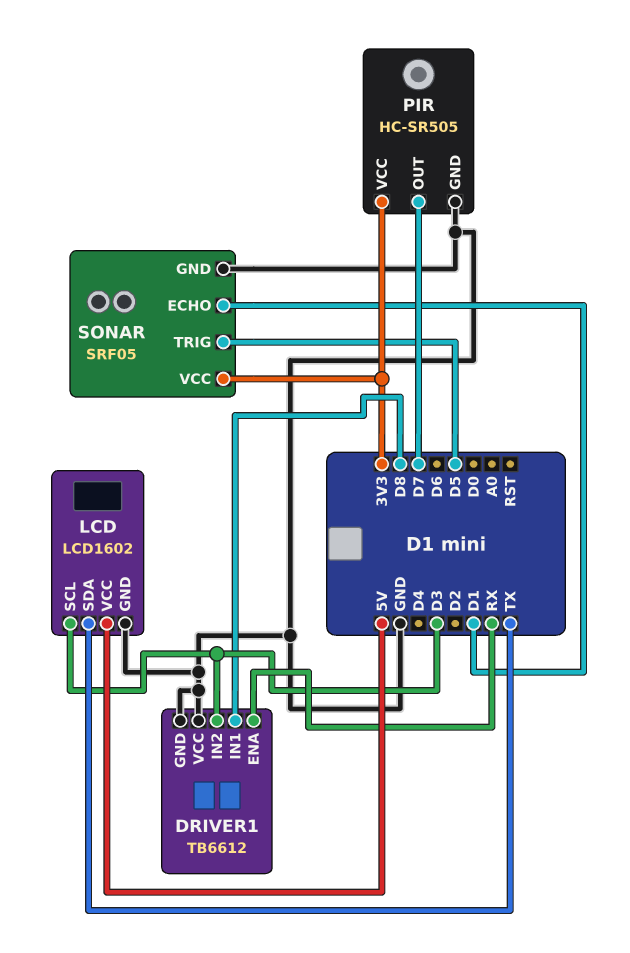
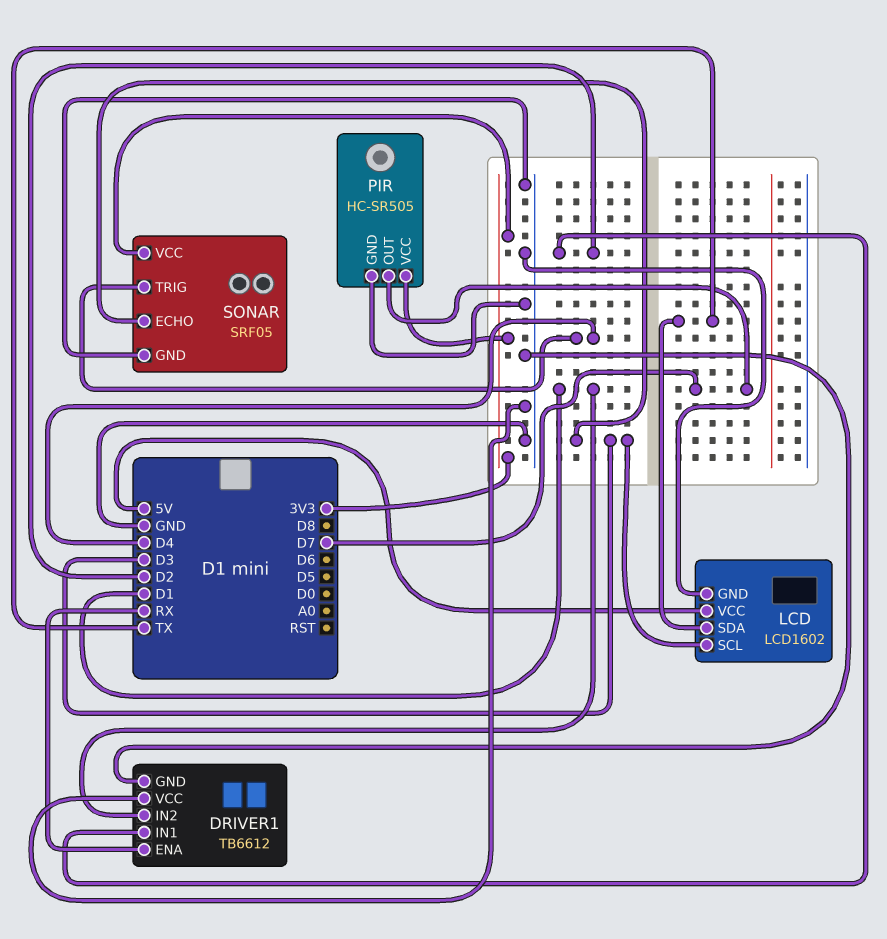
DRIVER1 pin IN1: D8 -> D2
DRIVER1 pin IN2: D3 -> D1
SONAR pin ECHO: D1 -> D3
SONAR pin TRIG: D5 -> D4

